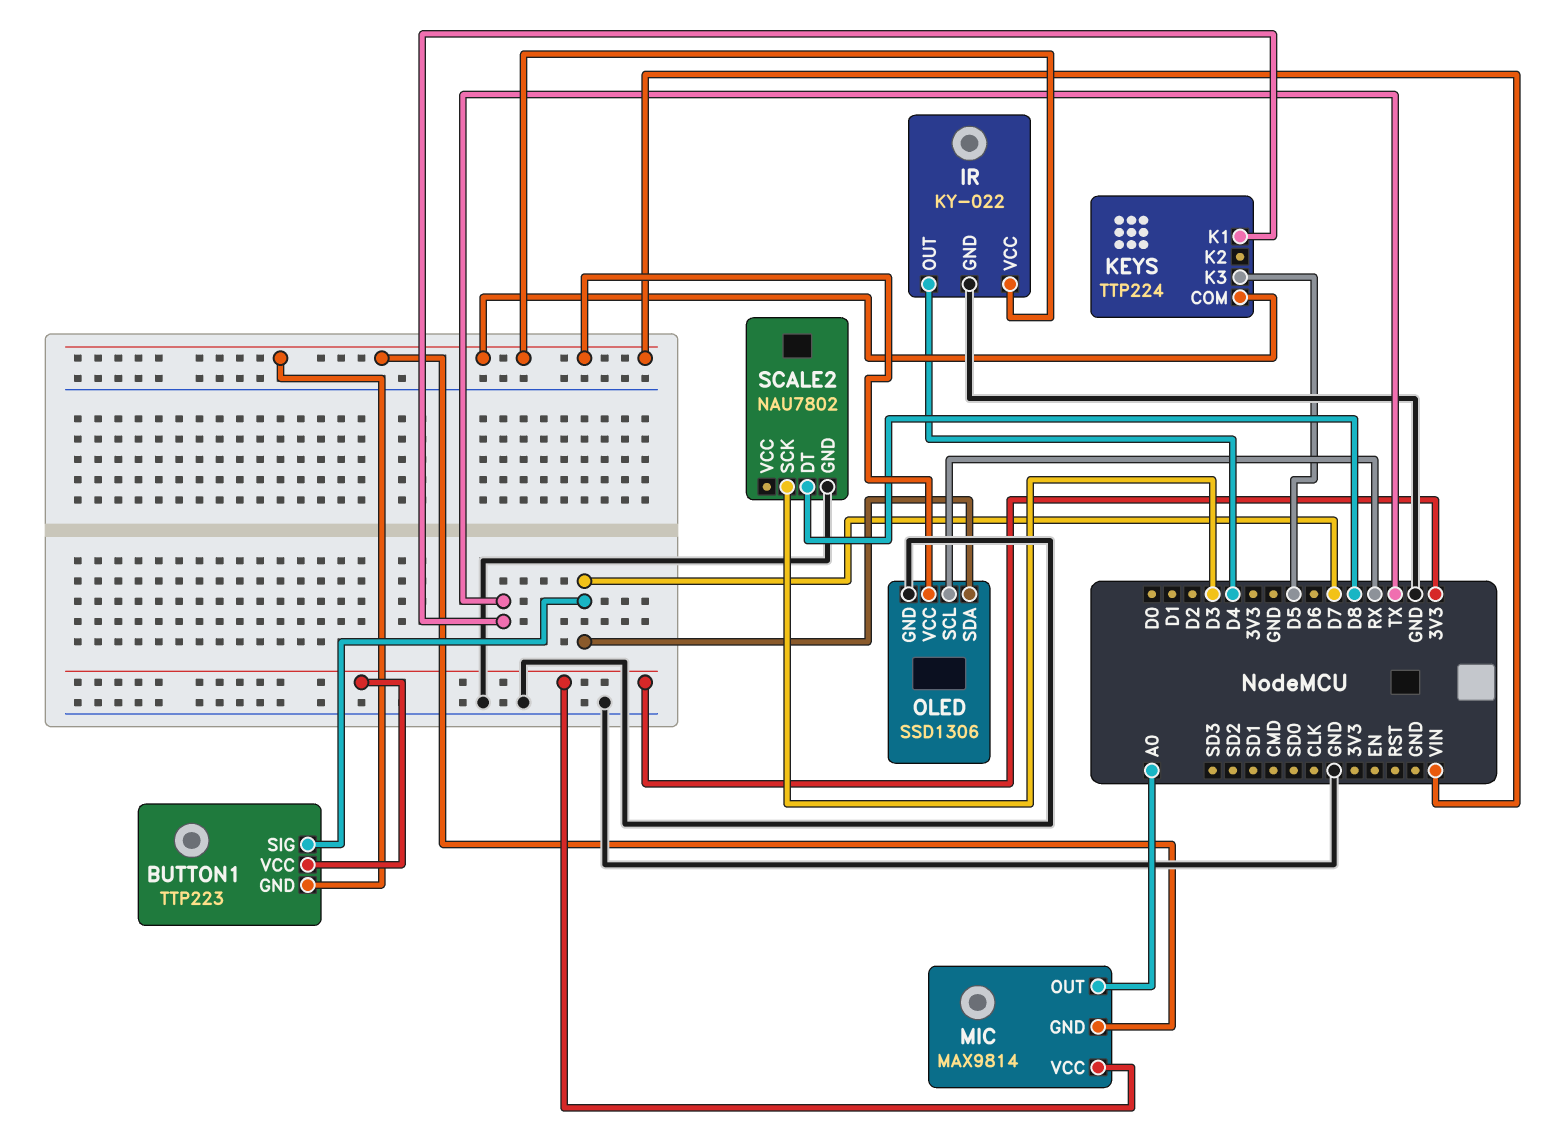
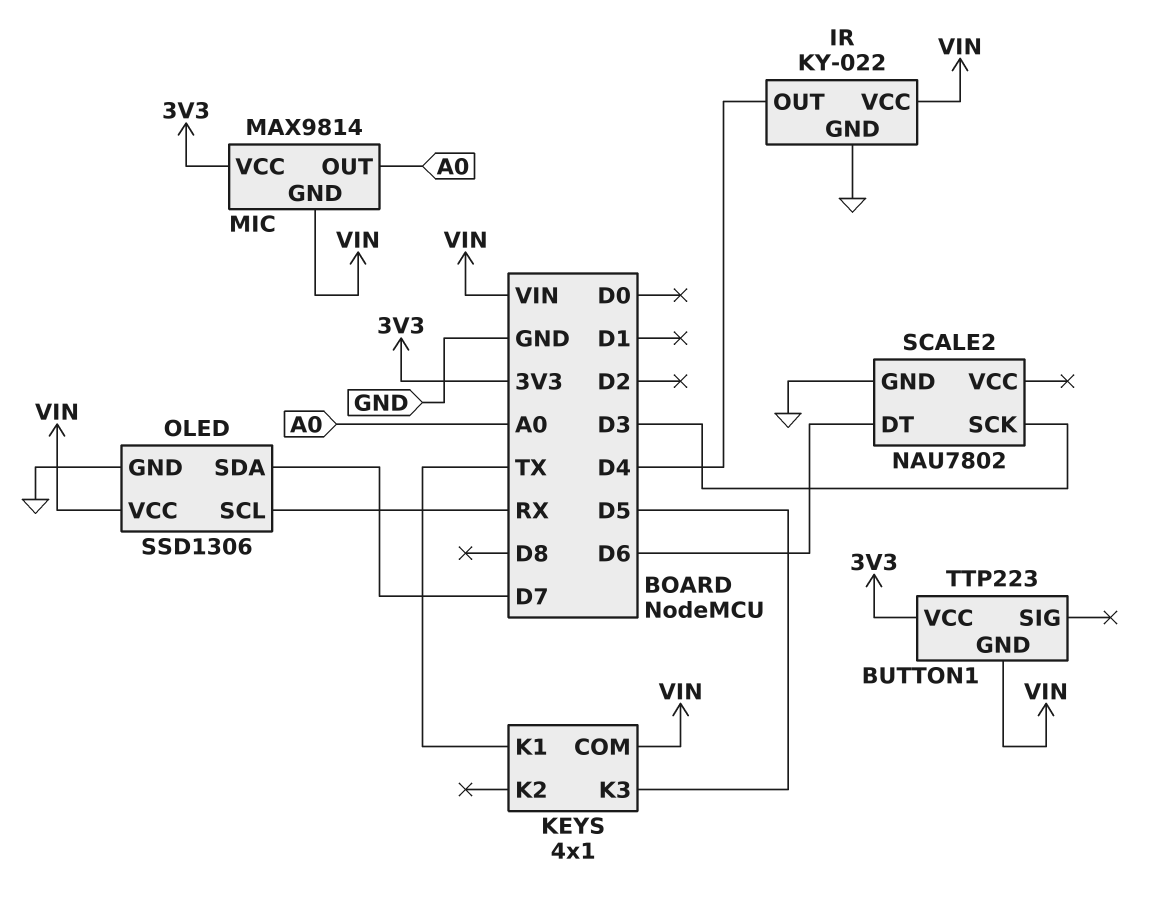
BUTTON1 pin SIG: D7 -> none
KEYS: TTP224 -> 4x1
SCALE2 pin DT: D8 -> D6

